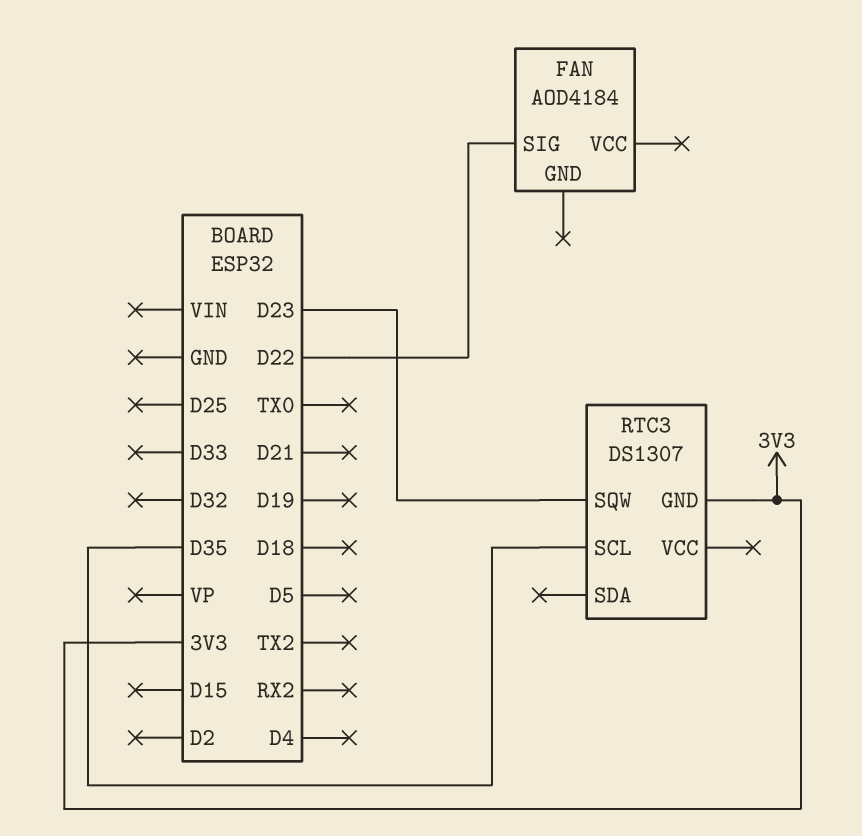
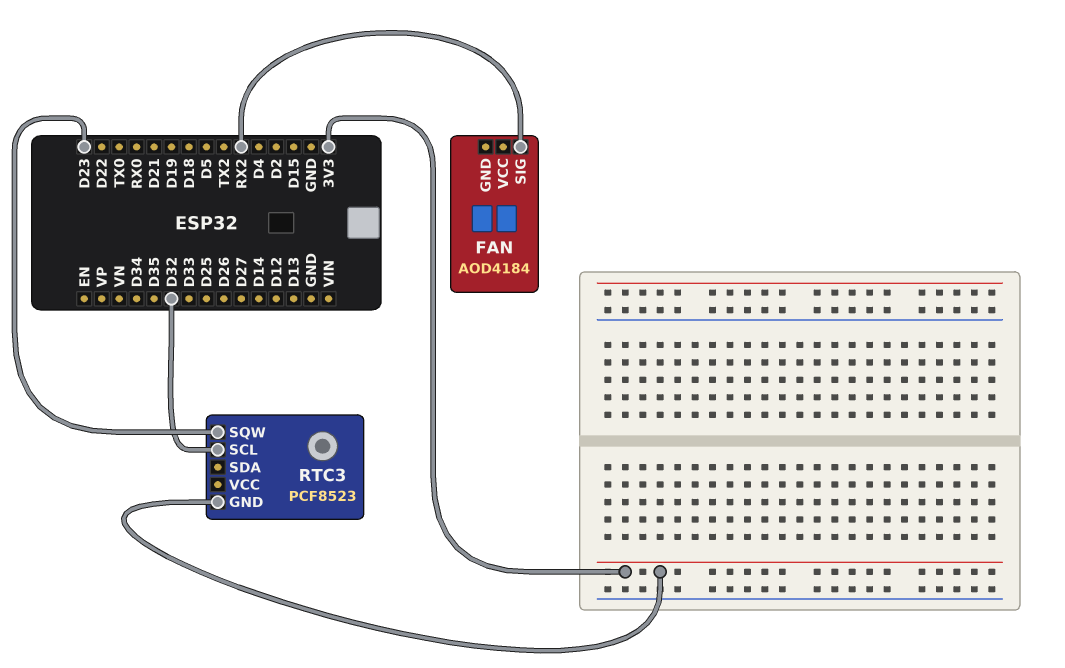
FAN pin SIG: D22 -> RX2
RTC3: DS1307 -> PCF8523
RTC3 pin SCL: D35 -> D32

